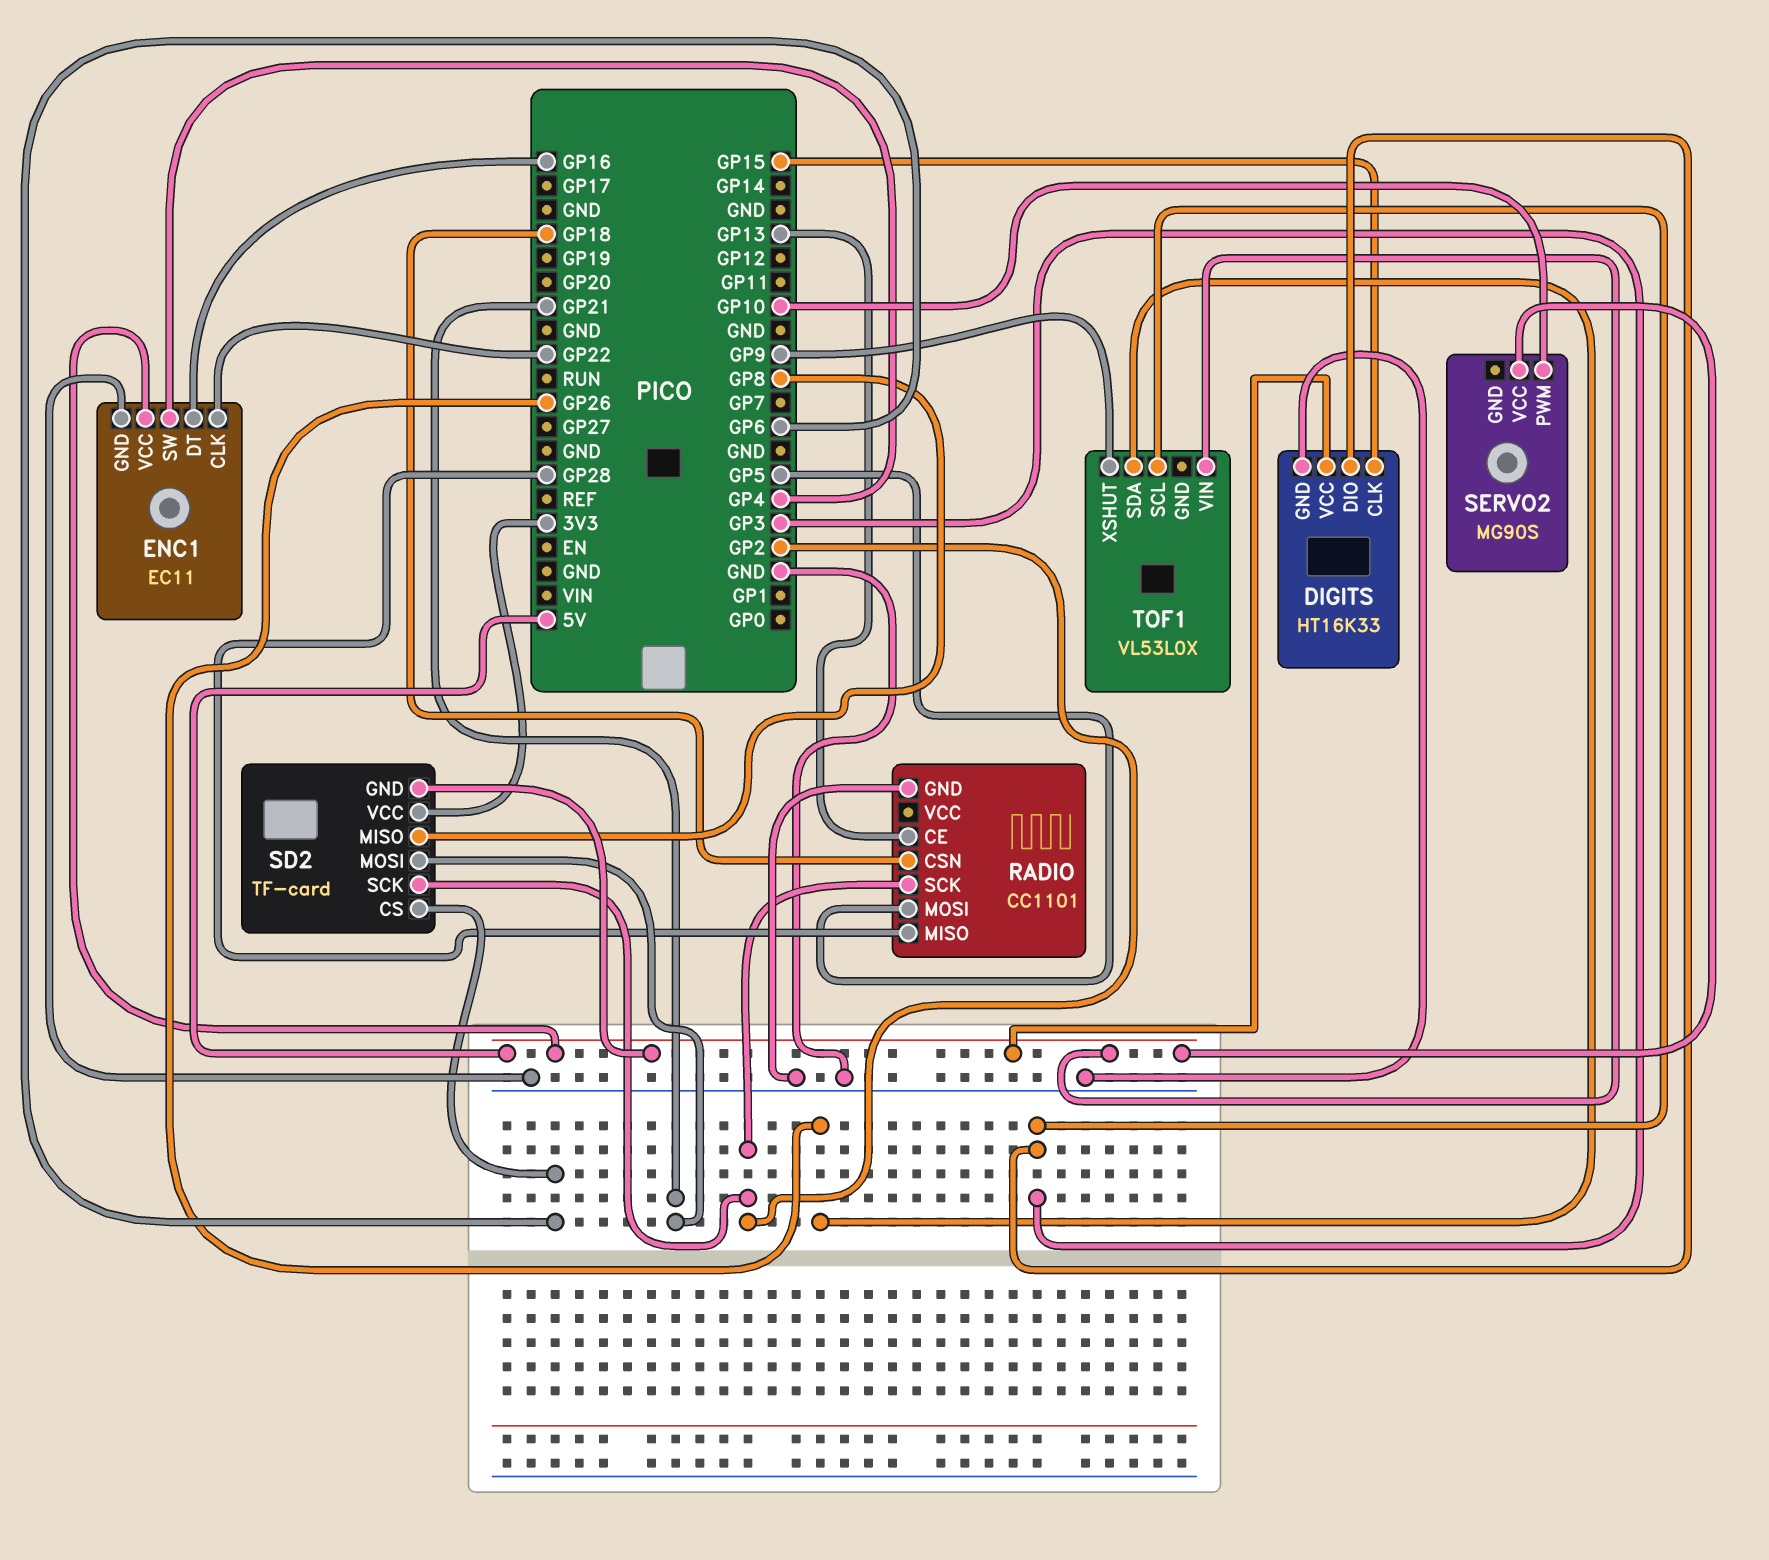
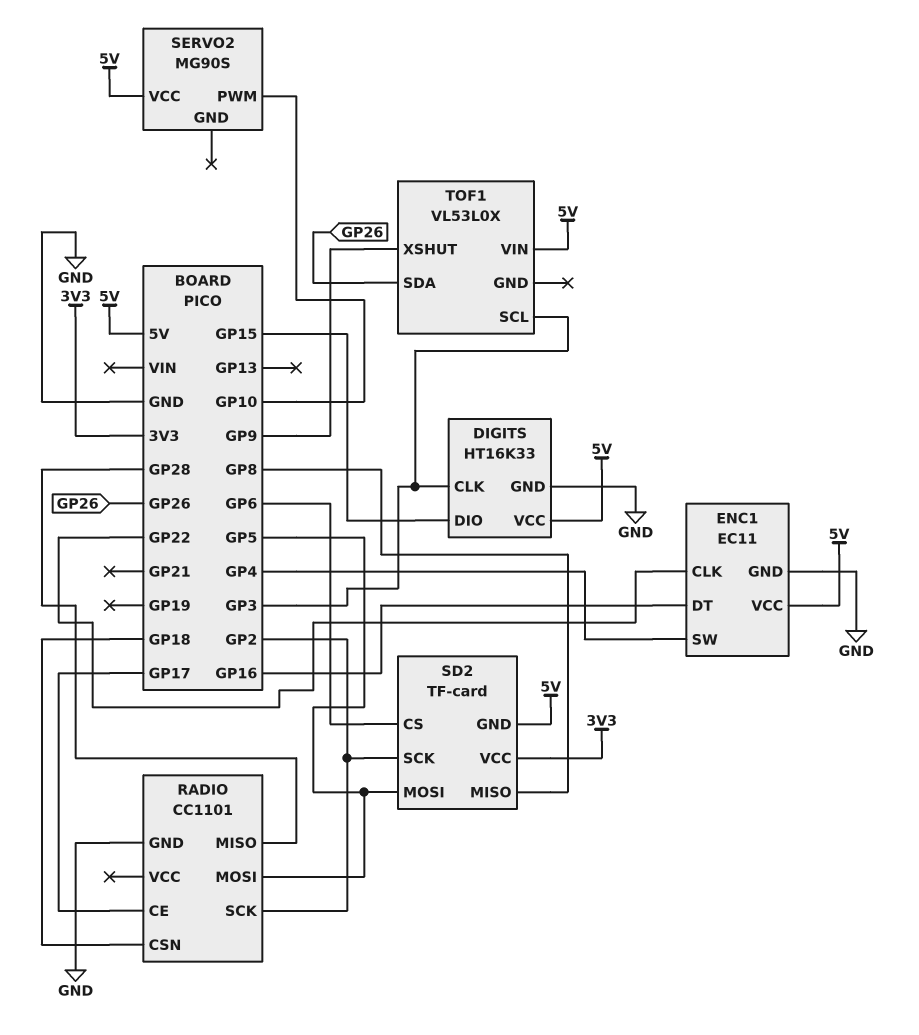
DIGITS pin CLK: GP15 -> GP3
DIGITS pin DIO: GP3 -> GP15
RADIO pin CE: GP13 -> GP17
SD2 pin MOSI: GP21 -> GP5

